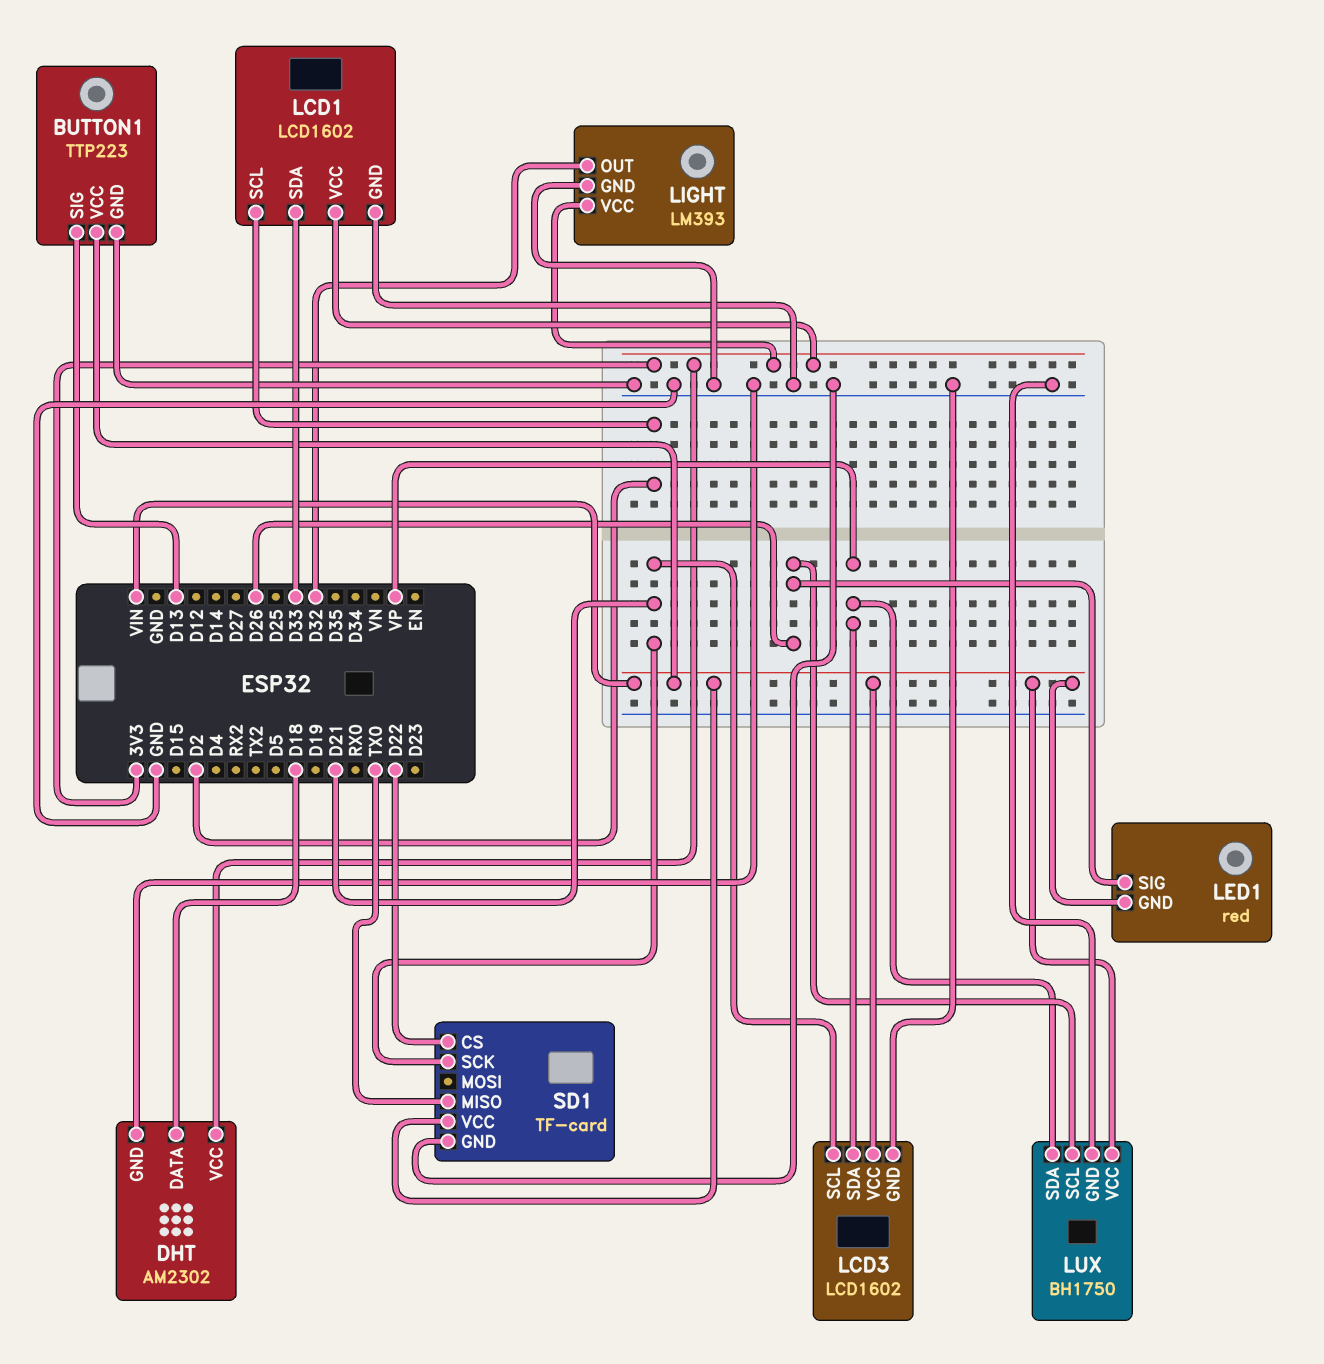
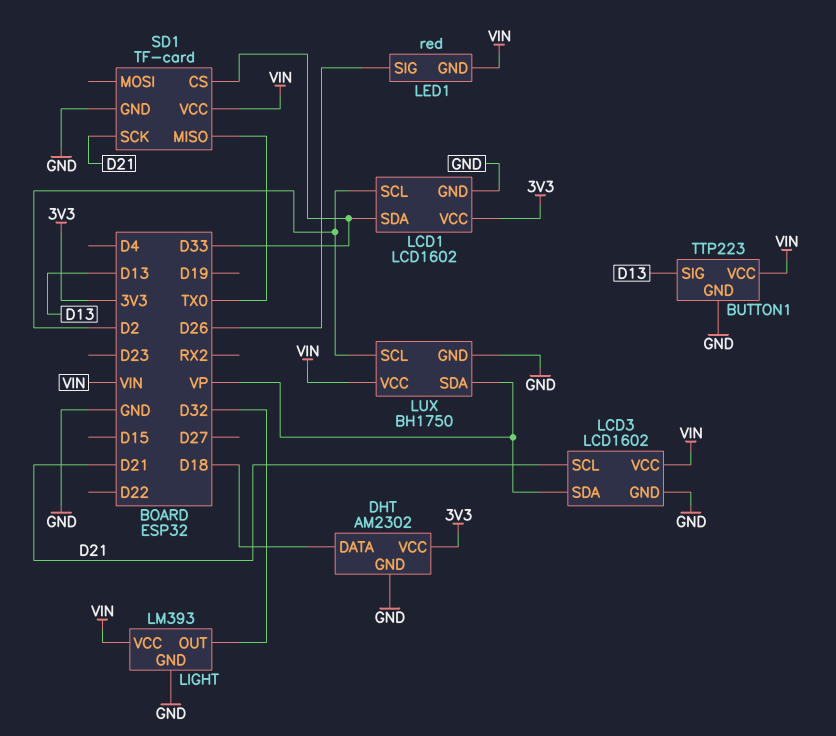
LIGHT pin VCC: 3V3 -> VIN
LUX pin SCL: D26 -> D2
SD1 pin CS: D22 -> D33

